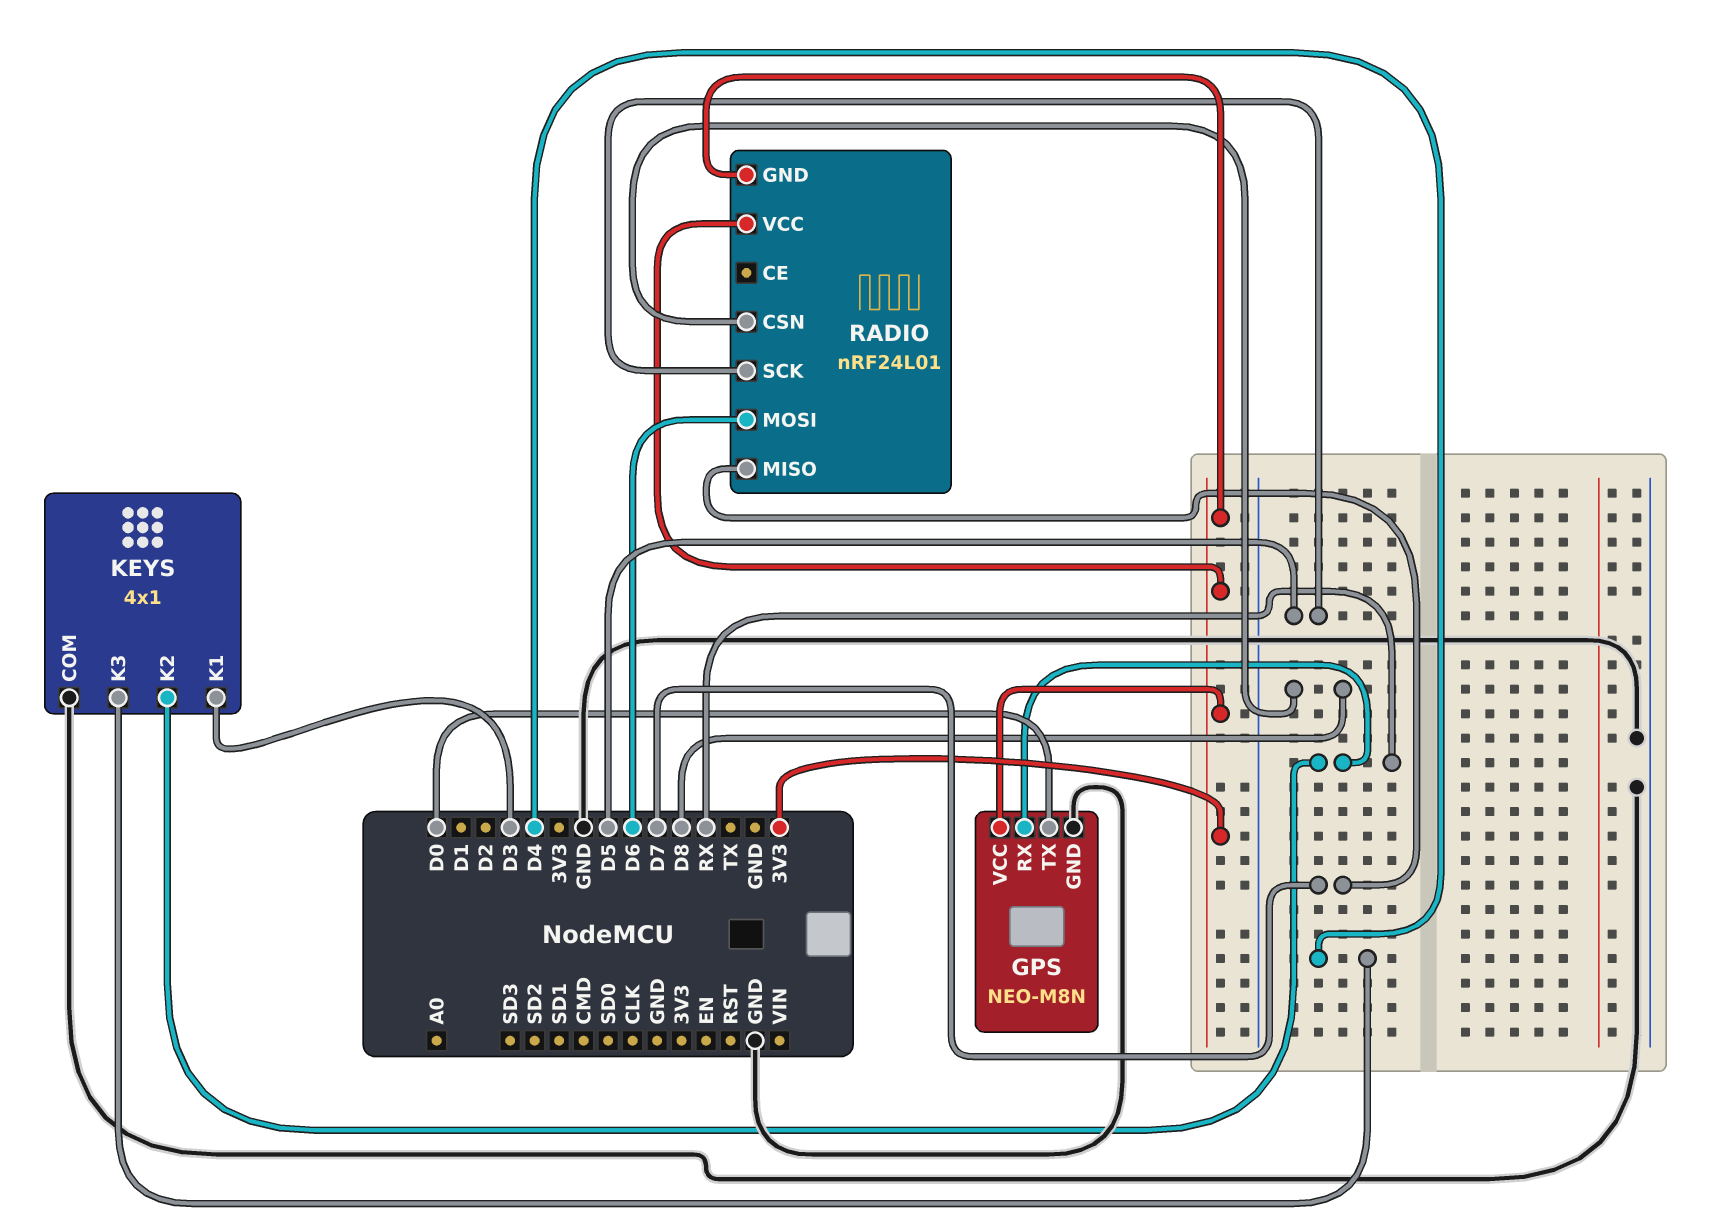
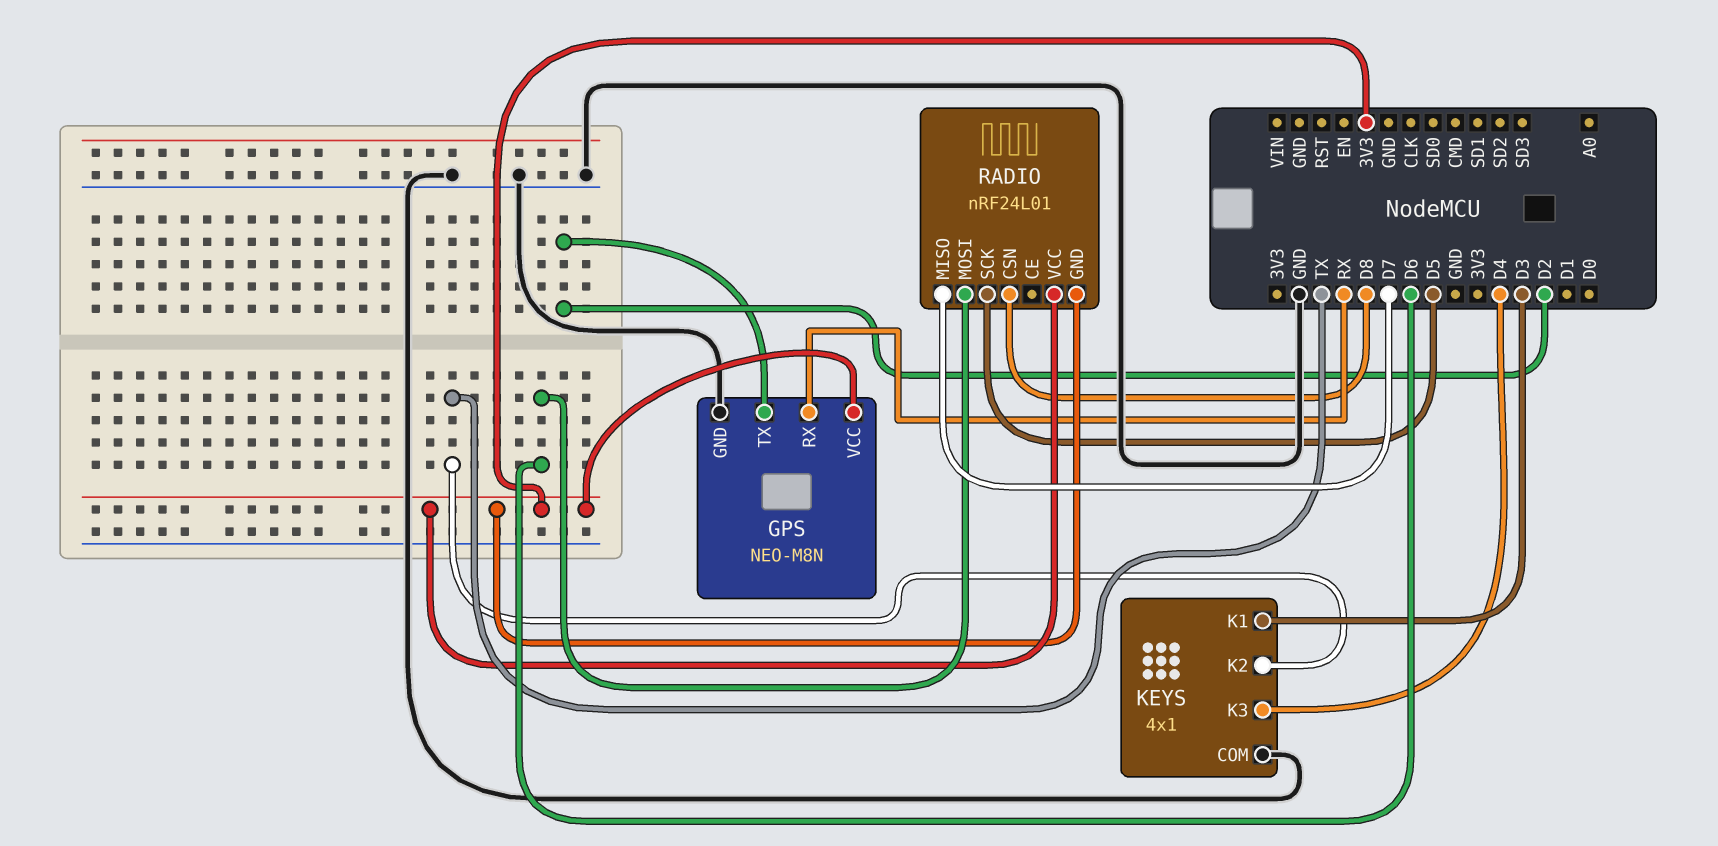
GPS pin TX: D0 -> D2
KEYS pin K2: RX -> TX

